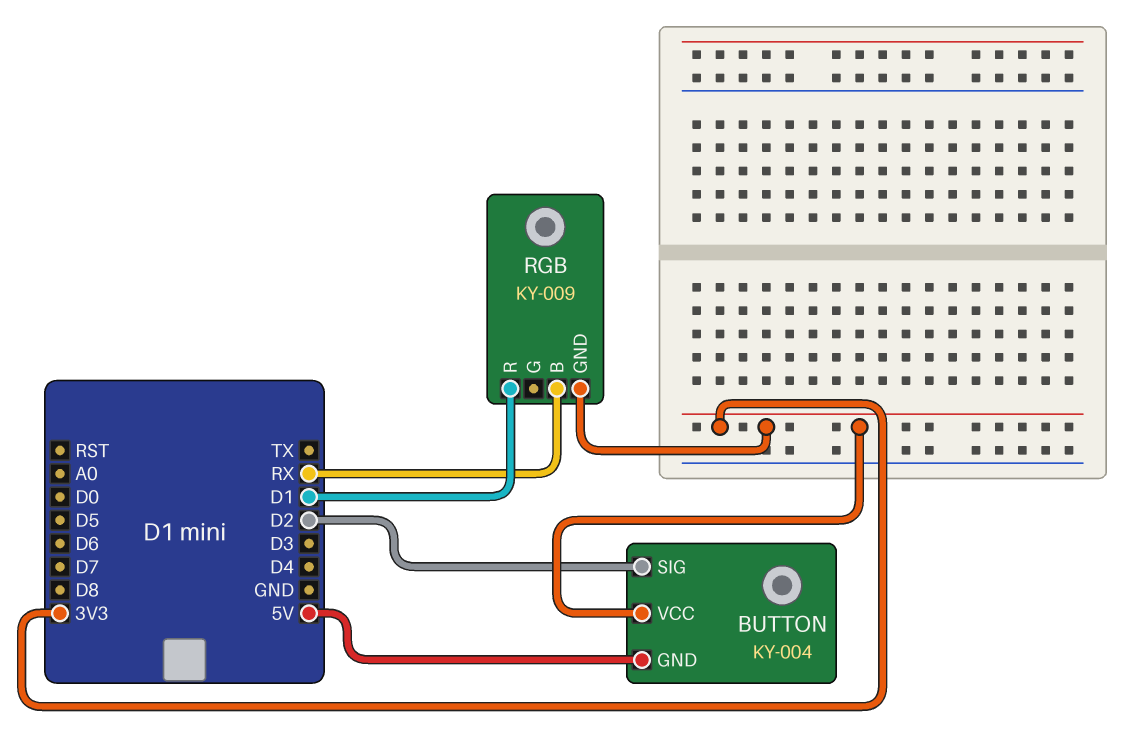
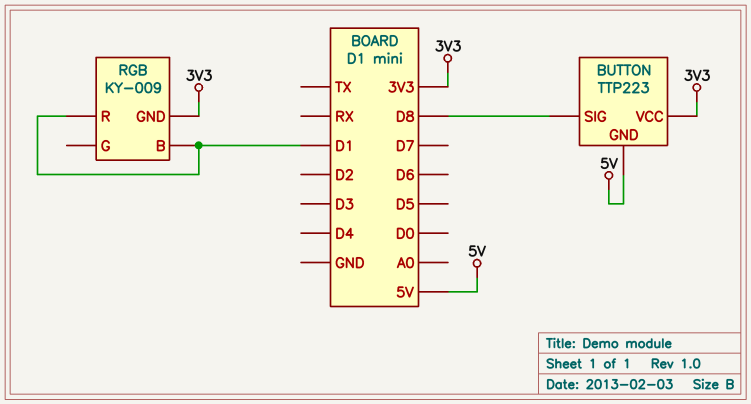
BUTTON: KY-004 -> TTP223
BUTTON pin SIG: D2 -> D8
RGB pin B: RX -> D1

